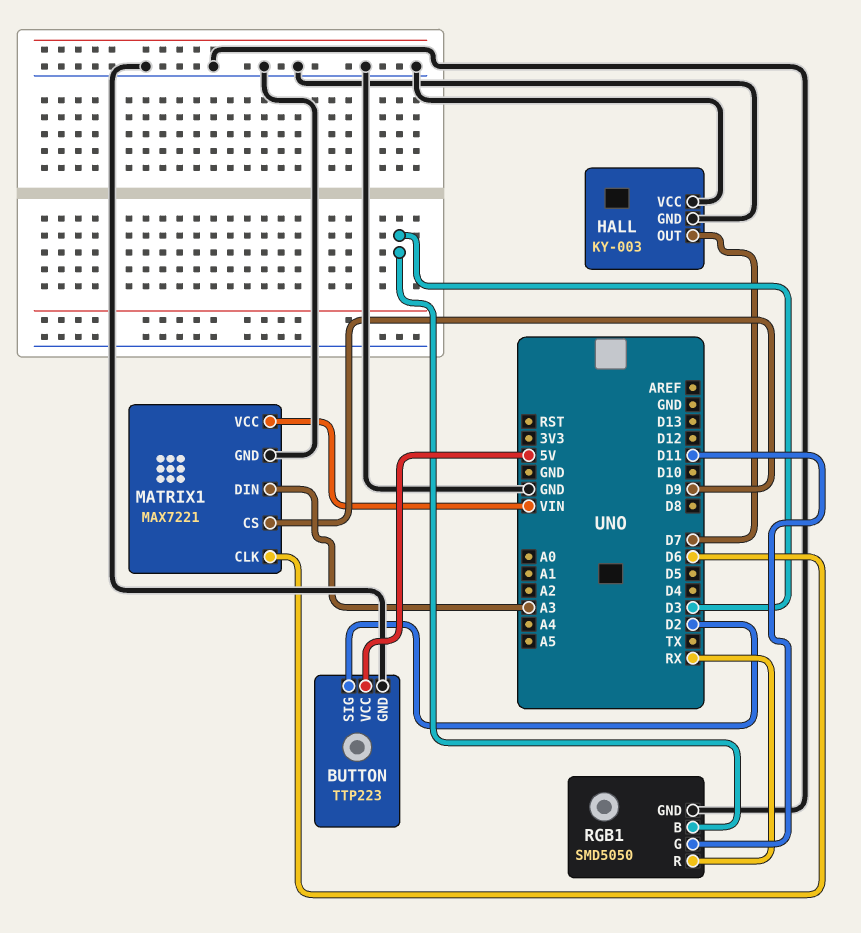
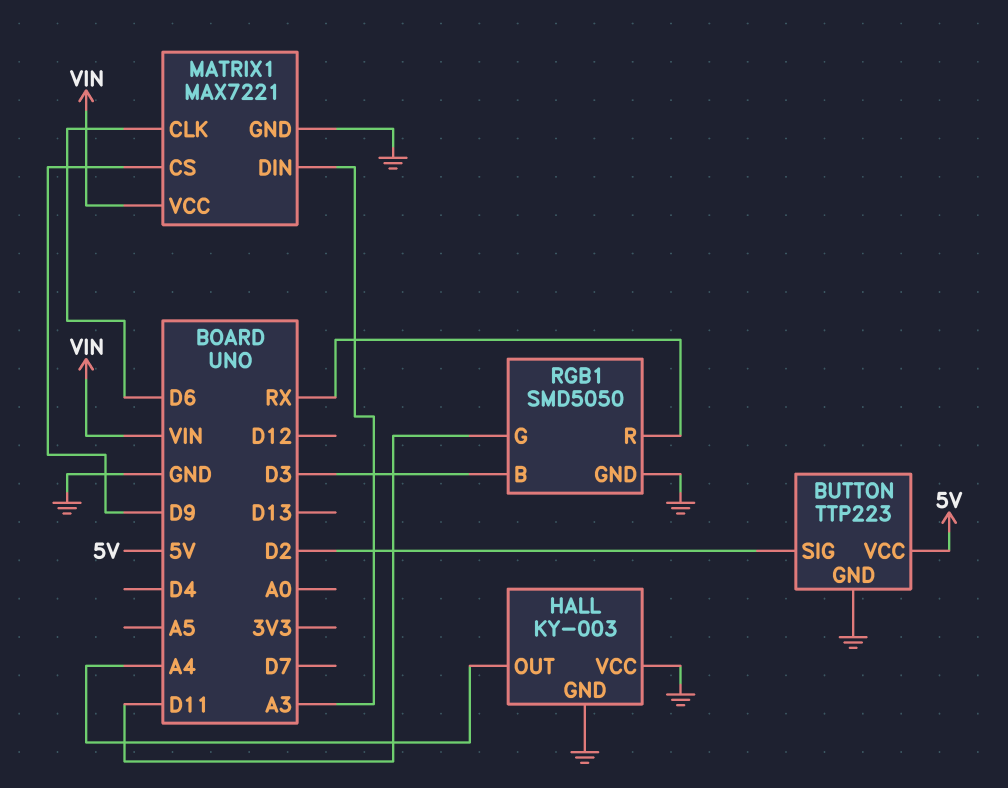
HALL pin OUT: D7 -> A4

